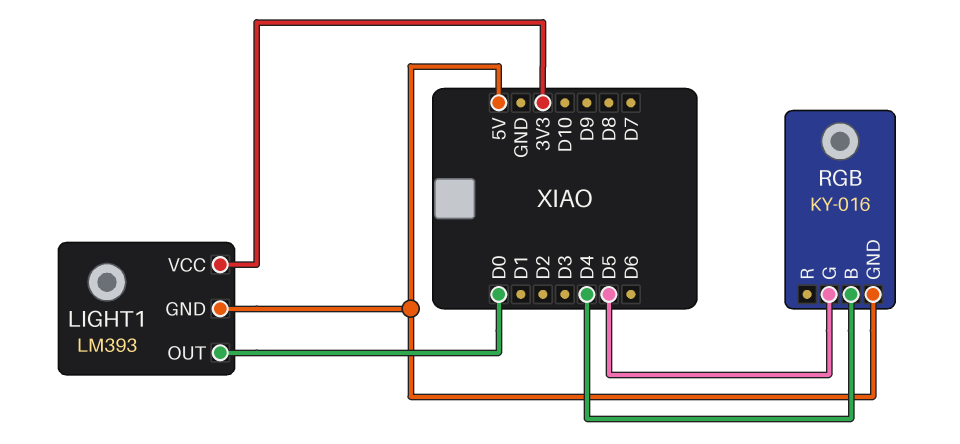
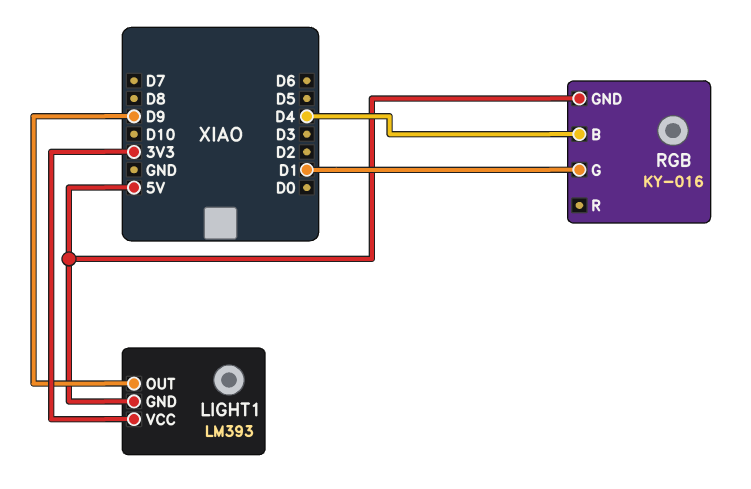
LIGHT1 pin OUT: D0 -> D9
RGB pin G: D5 -> D1

